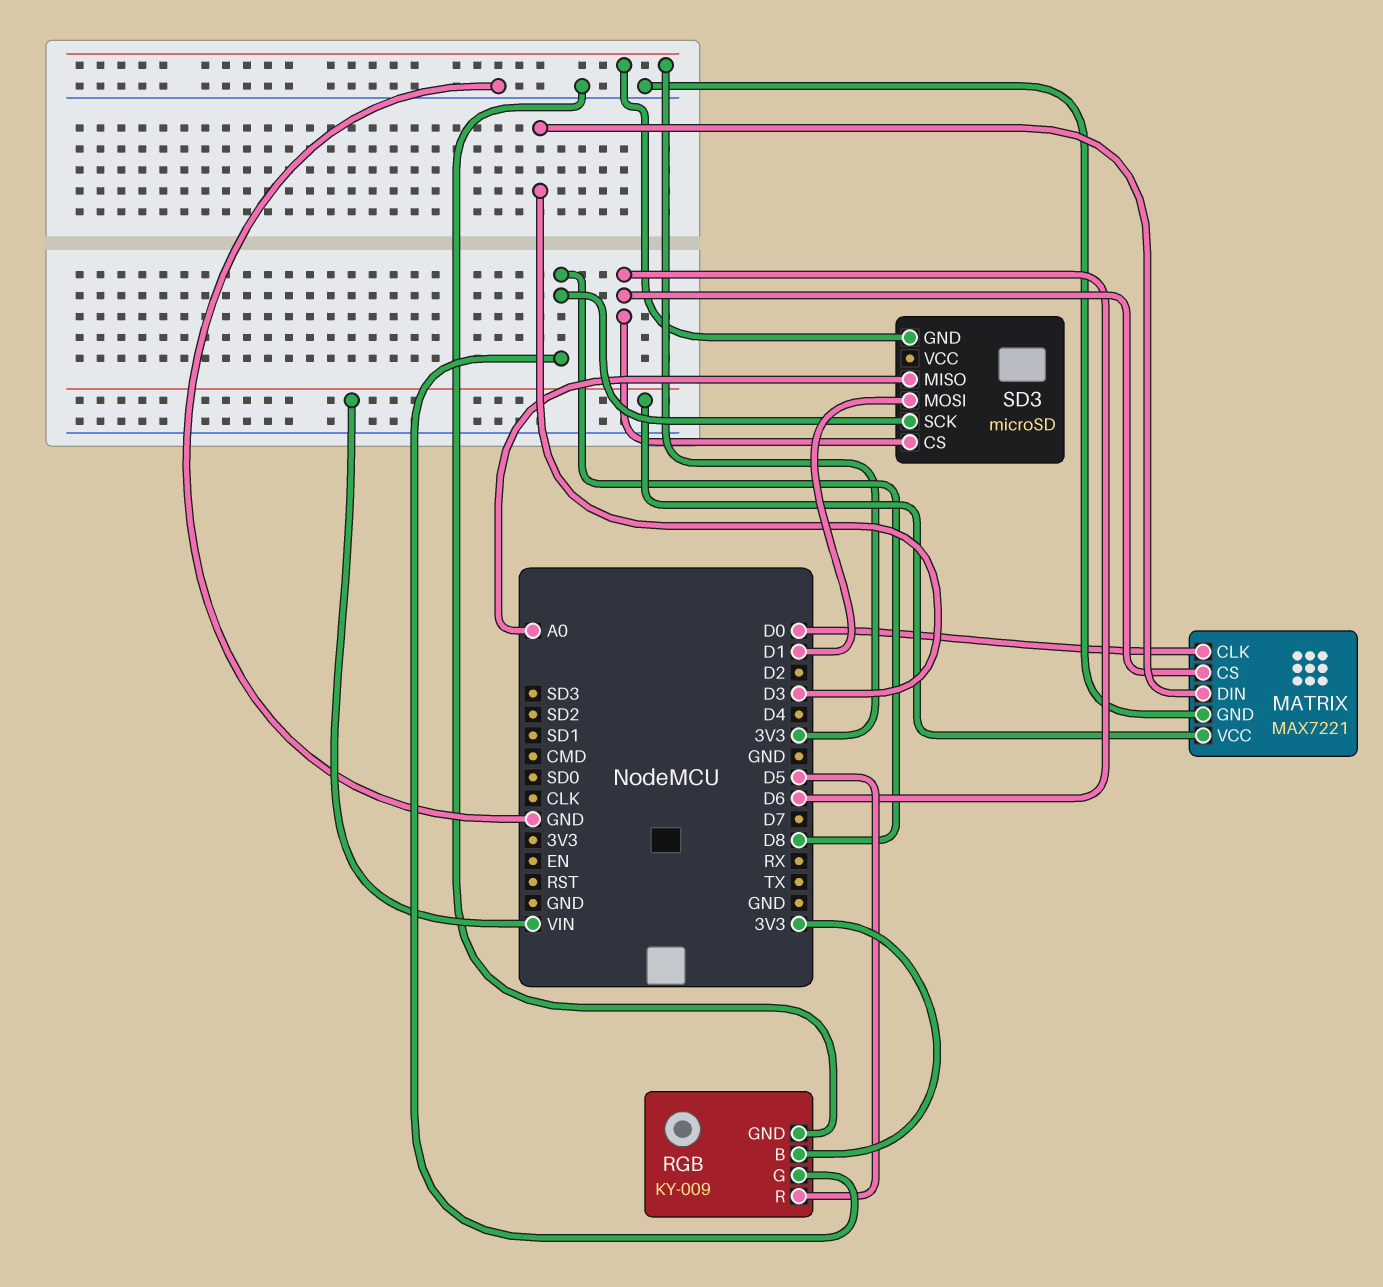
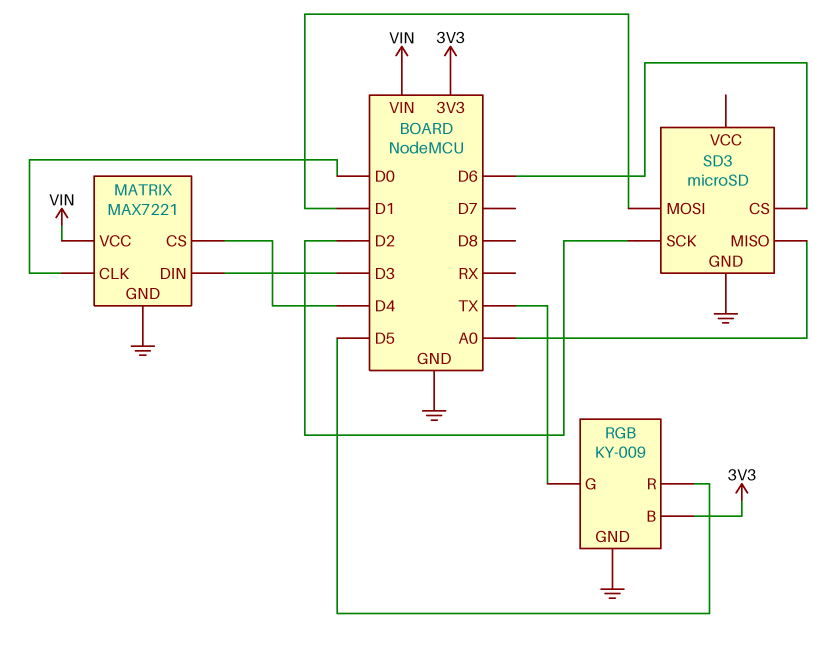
MATRIX pin CS: D6 -> D4
RGB pin G: D8 -> TX
SD3 pin GND: 3V3 -> GND
SD3 pin SCK: D8 -> D2

